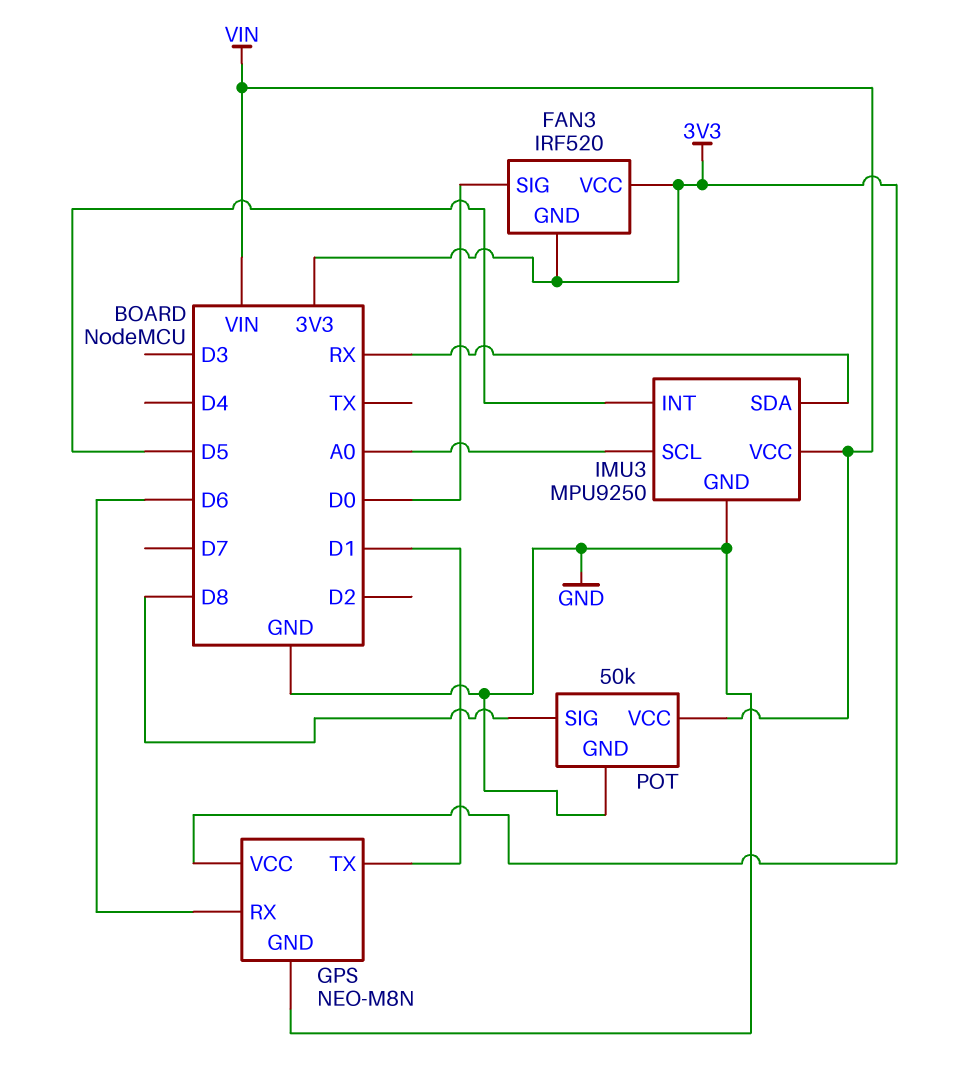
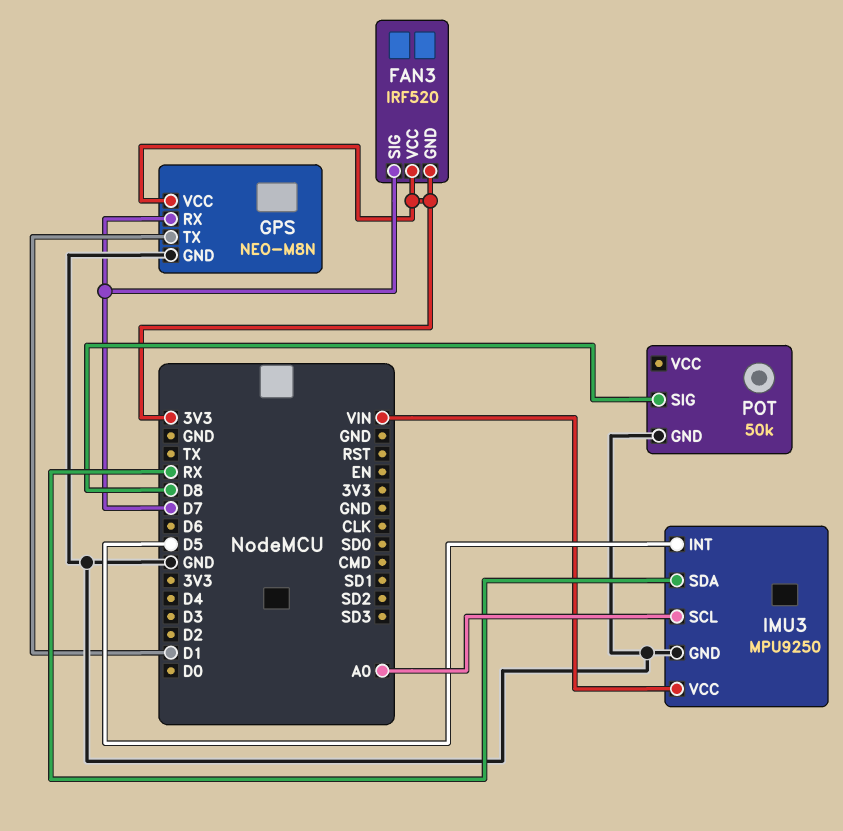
FAN3 pin SIG: D0 -> D7
GPS pin RX: D6 -> D7
POT pin VCC: VIN -> none

